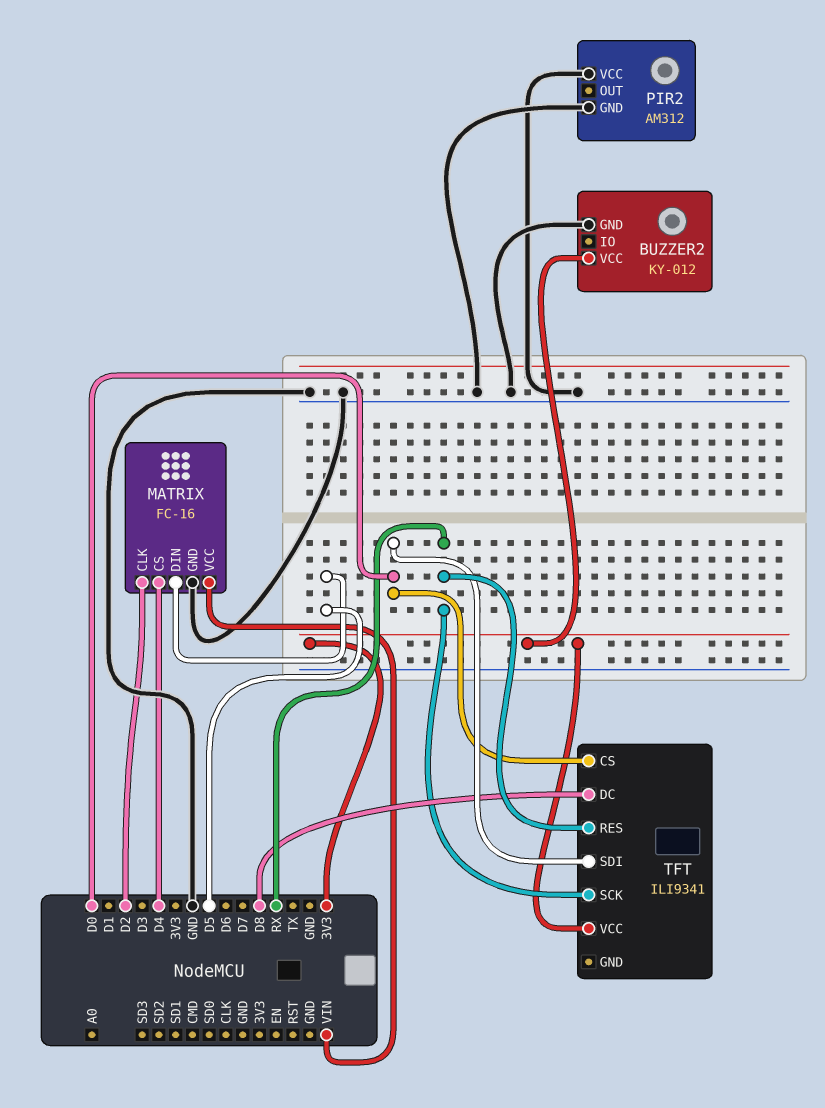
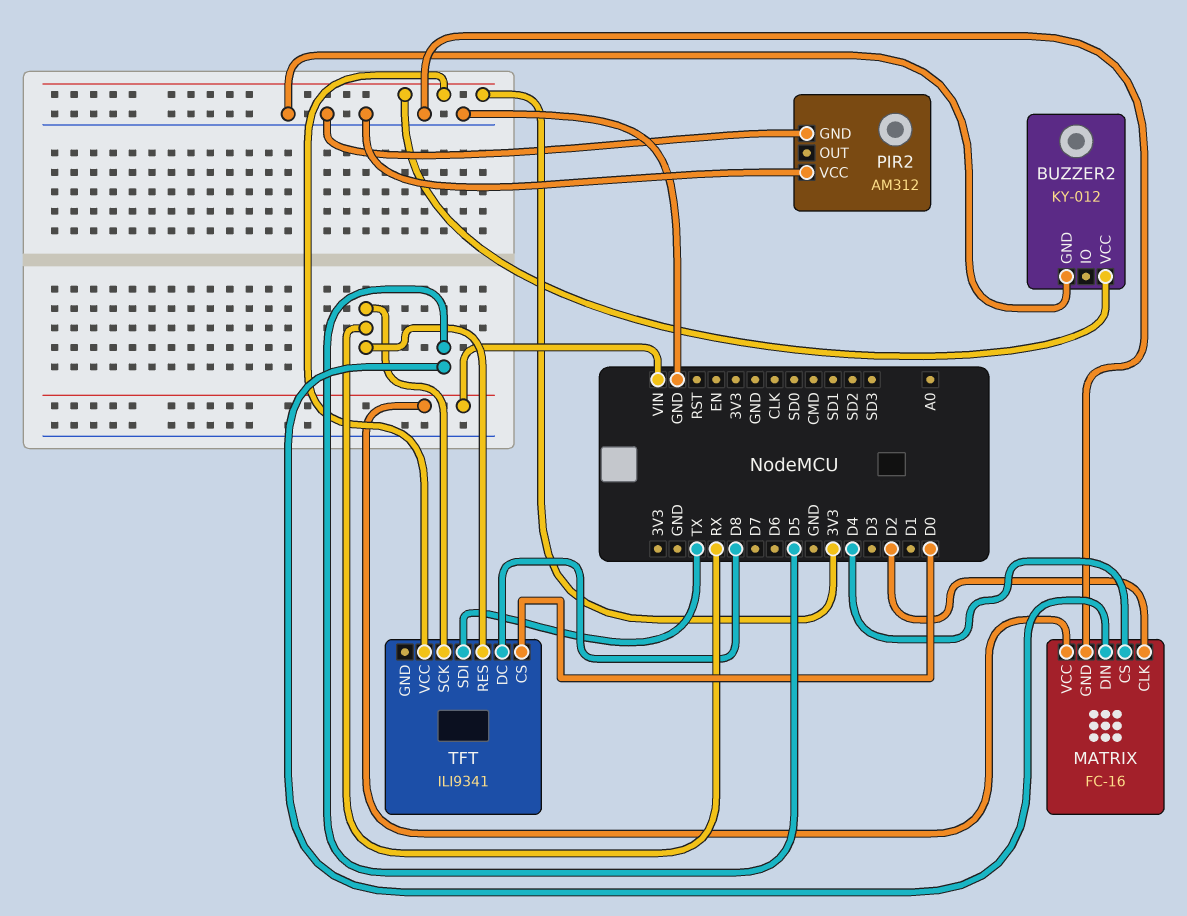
TFT pin SDI: D0 -> TX

